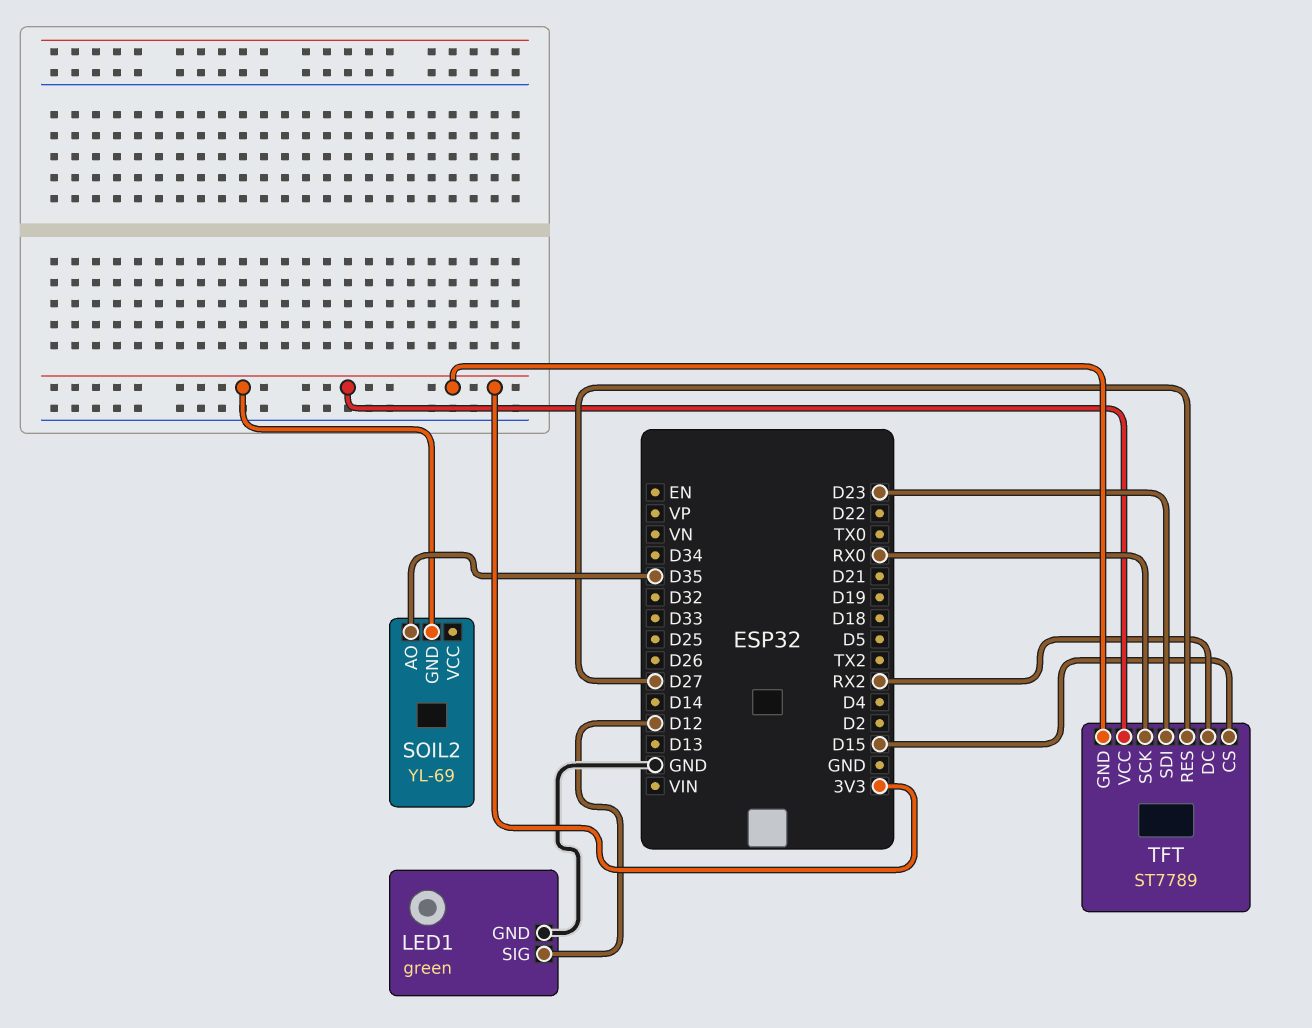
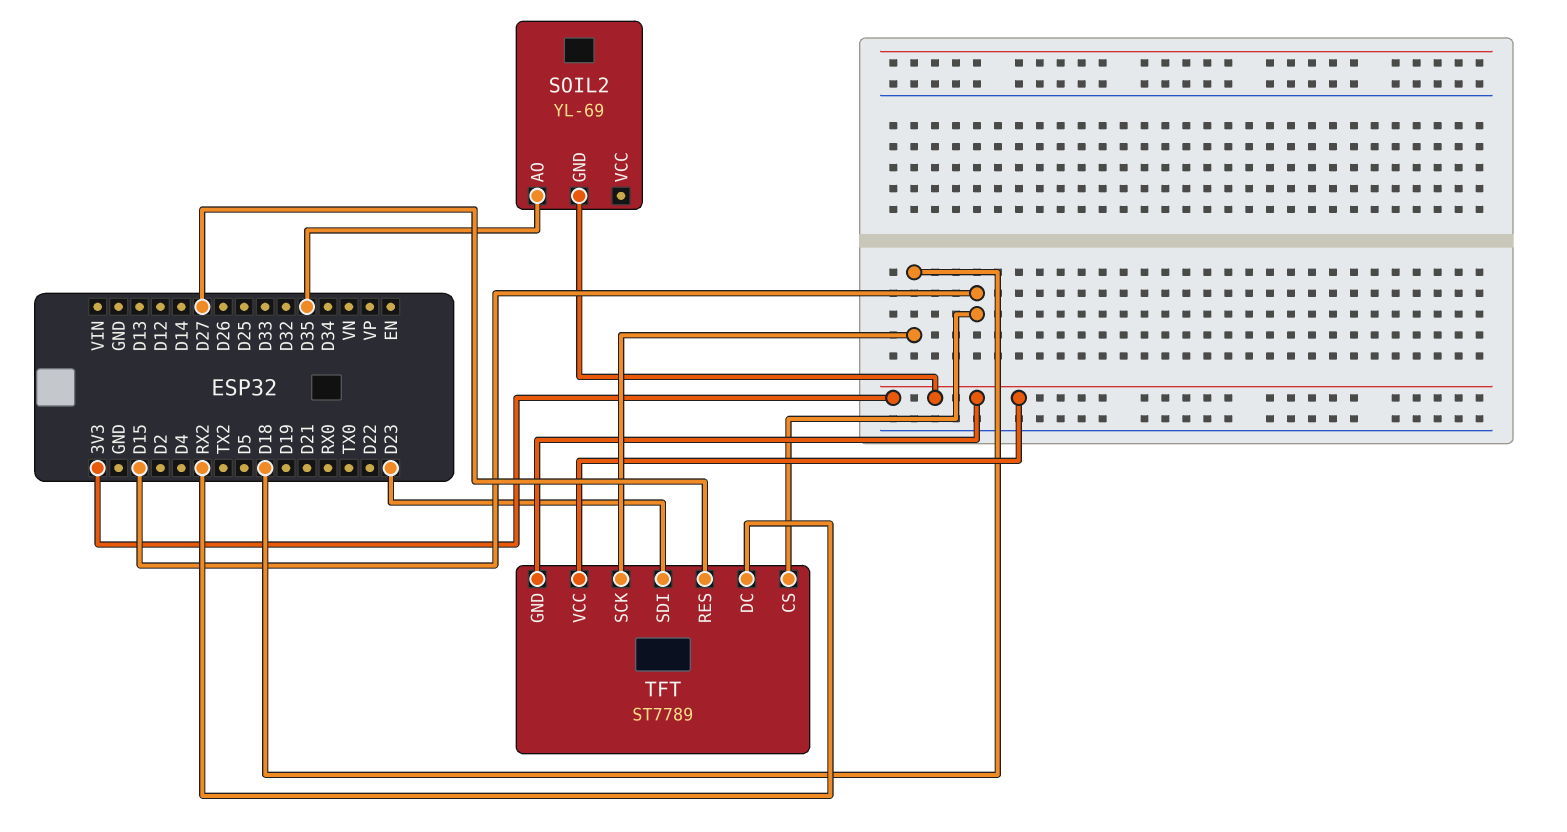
LED1: green -> none
LED1 pin GND: GND -> none
LED1 pin SIG: D12 -> none
TFT pin SCK: RX0 -> D18

